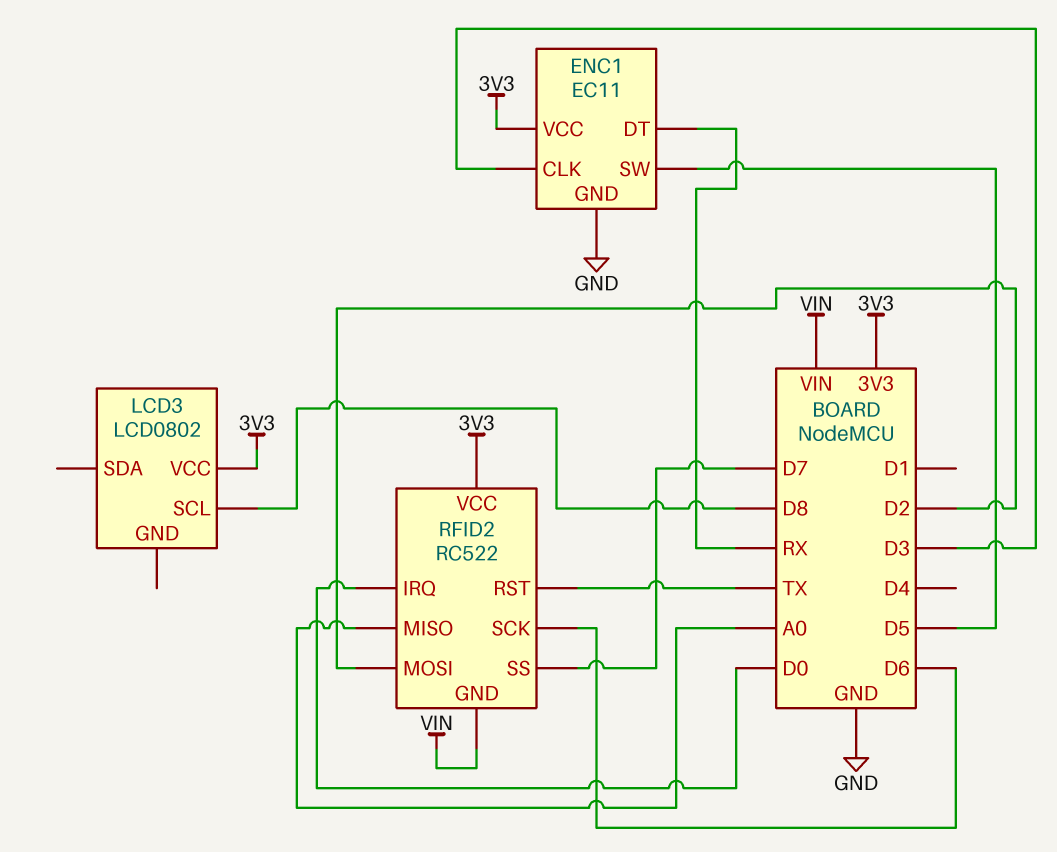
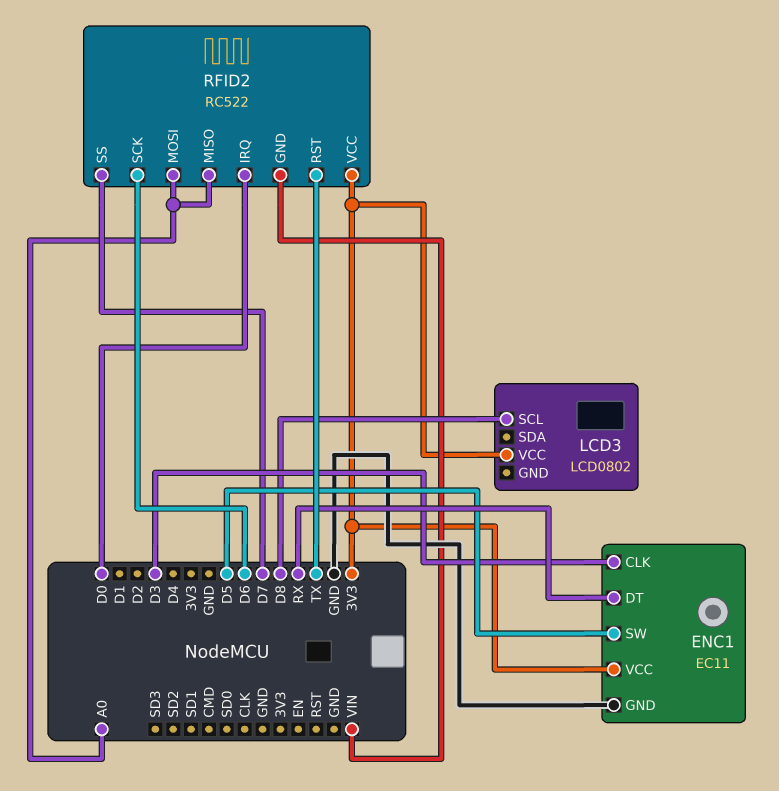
RFID2 pin MOSI: D2 -> A0

